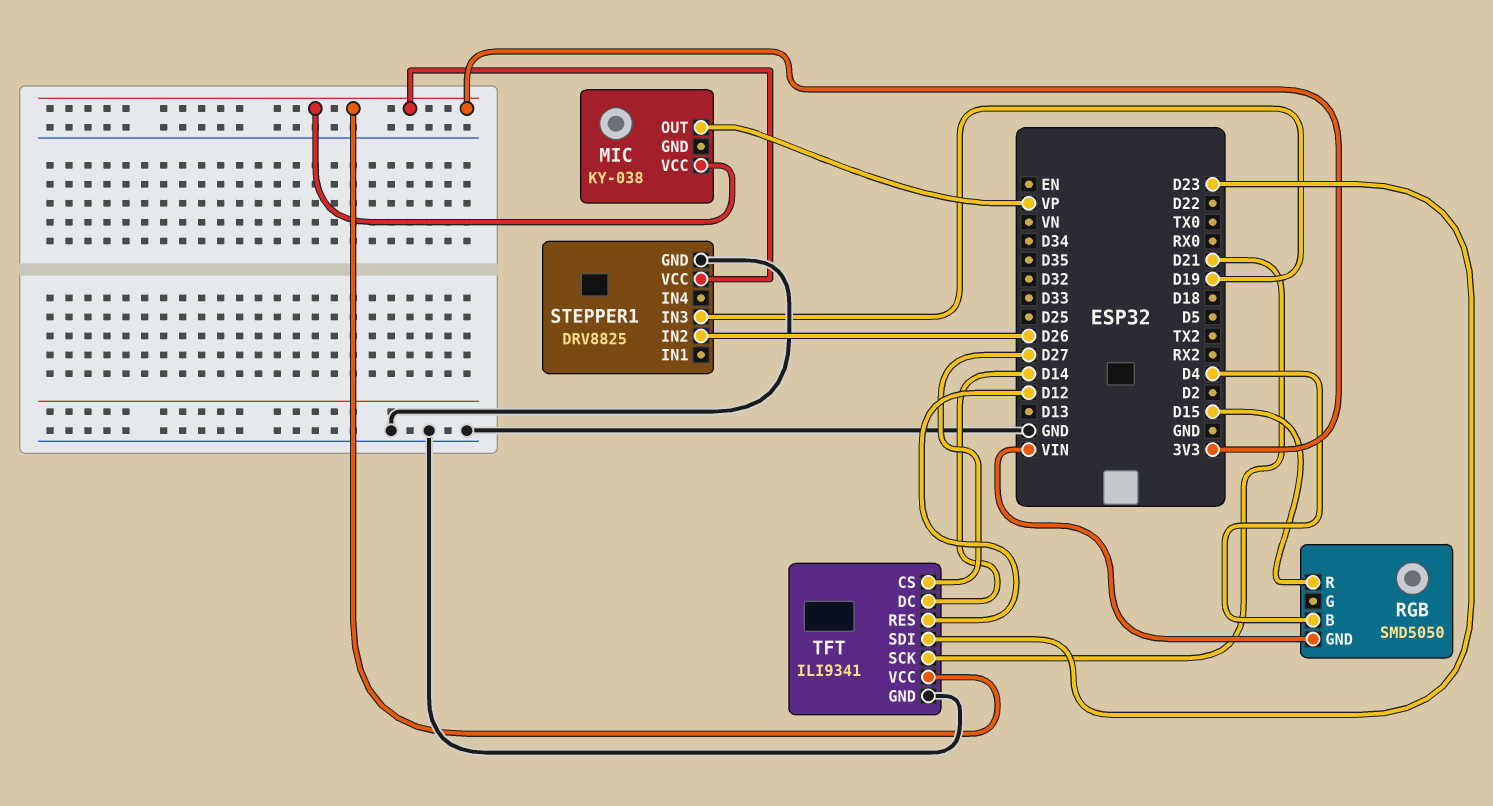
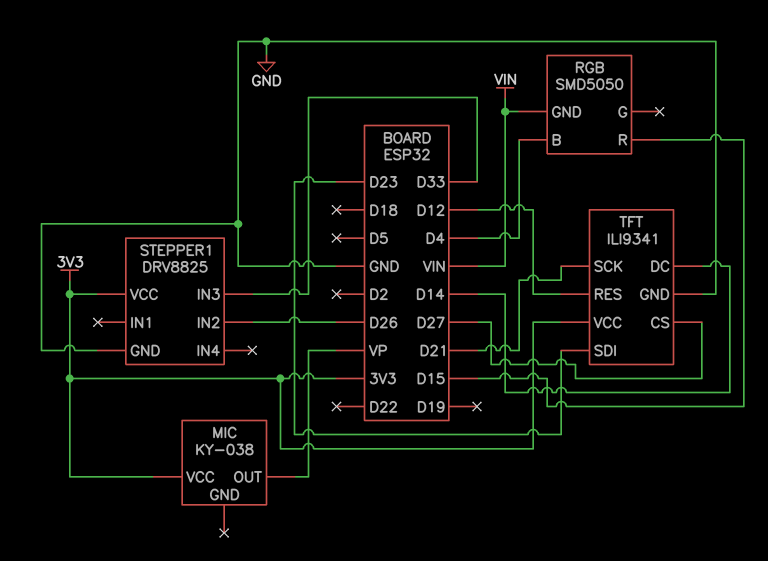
STEPPER1 pin IN3: D19 -> D33

